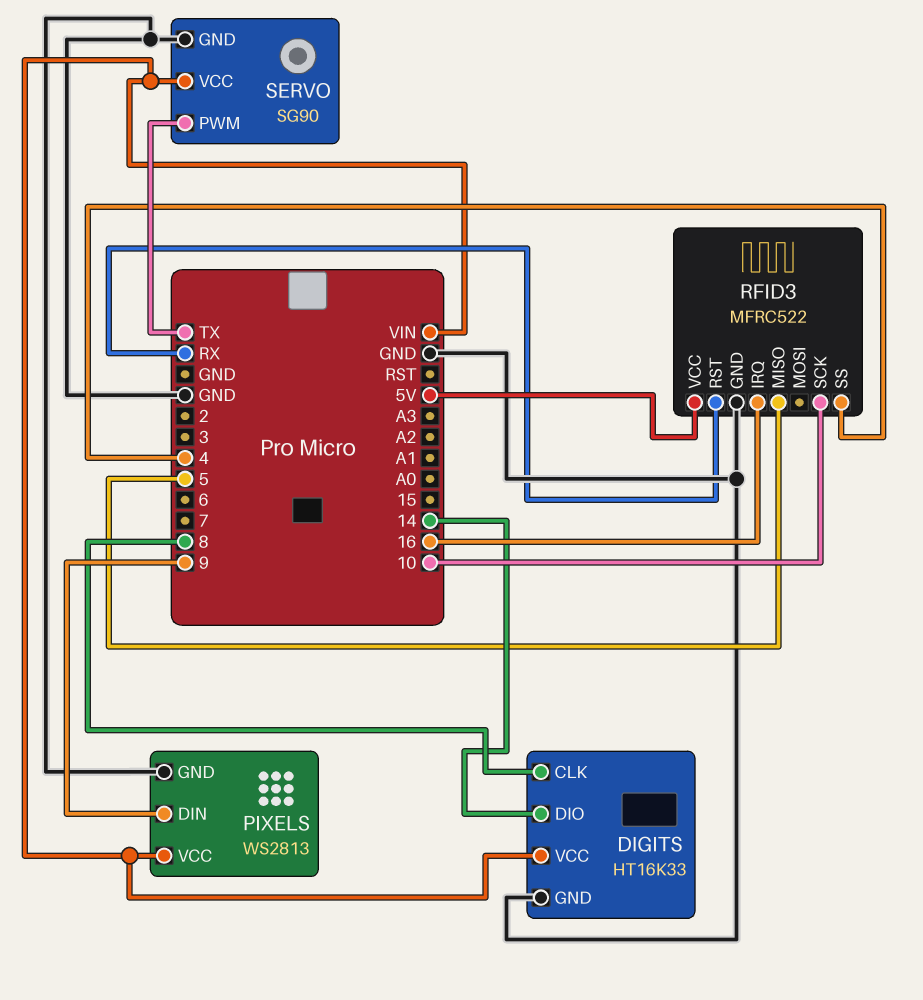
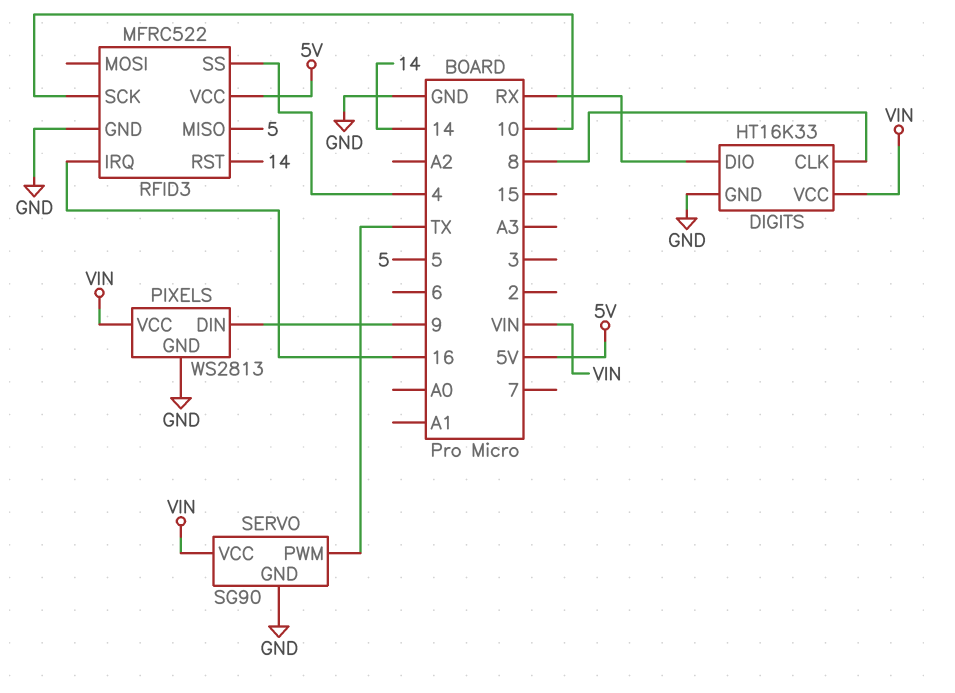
DIGITS pin DIO: 14 -> RX
RFID3 pin RST: RX -> 14

